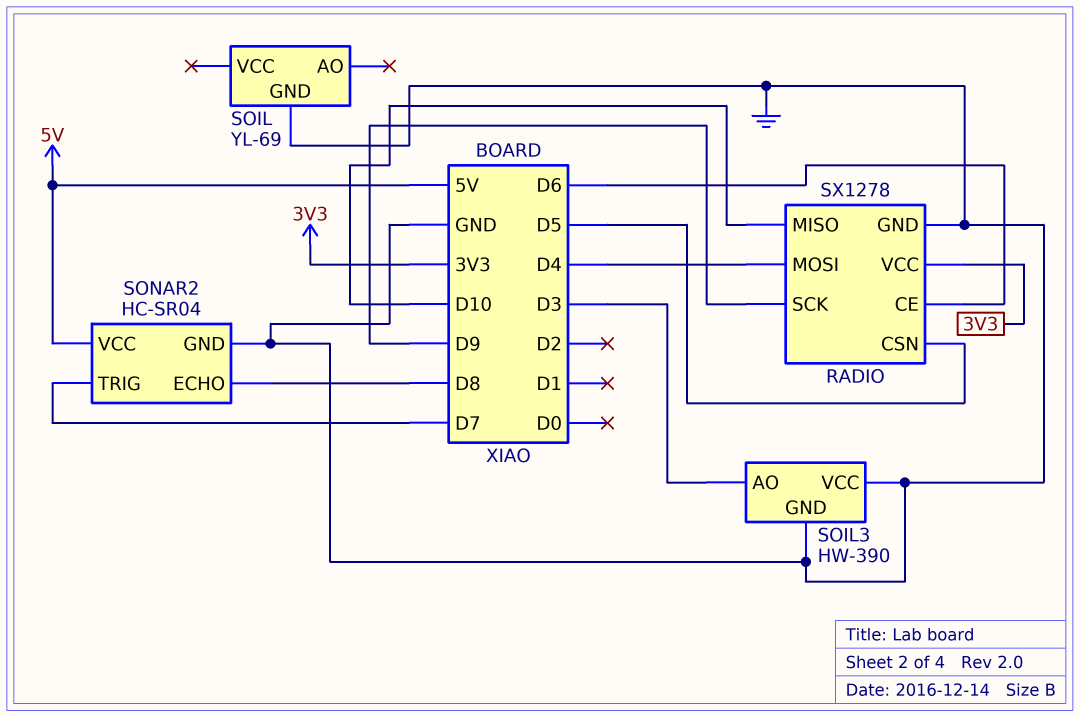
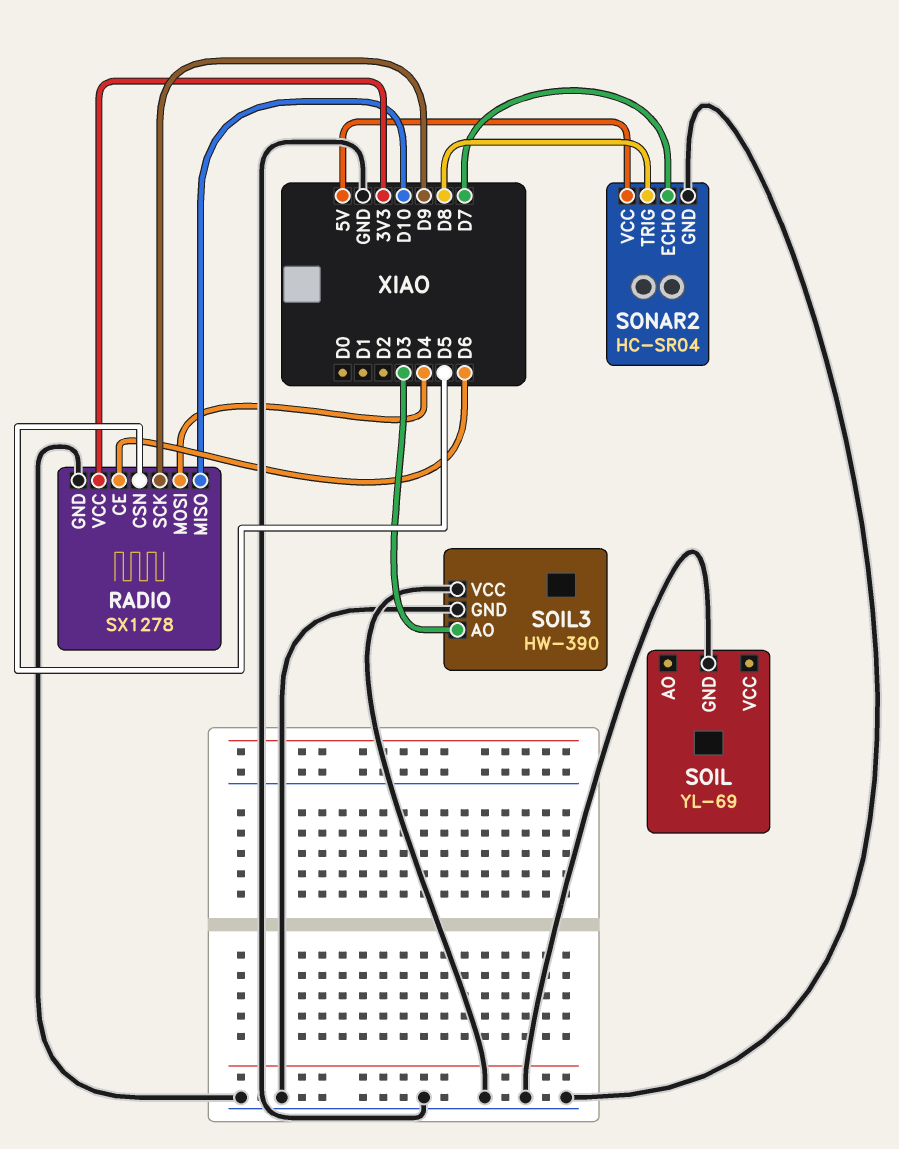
SONAR2 pin ECHO: D8 -> D7
SONAR2 pin TRIG: D7 -> D8

